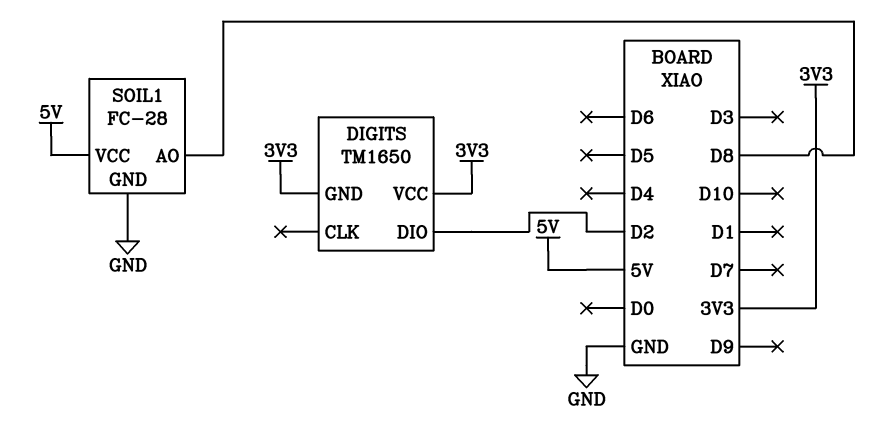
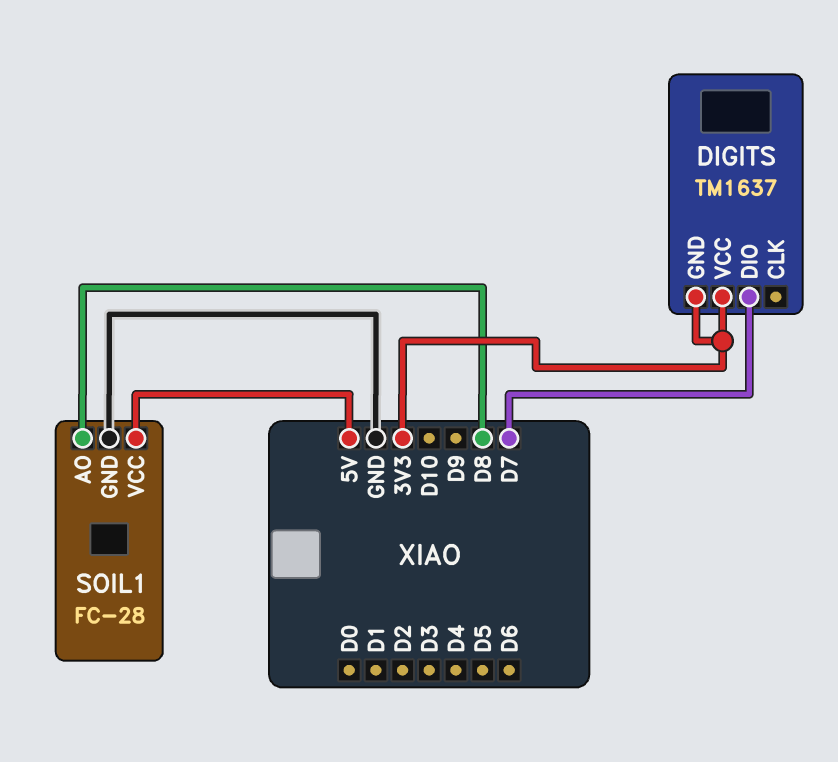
DIGITS: TM1650 -> TM1637
DIGITS pin DIO: D2 -> D7

